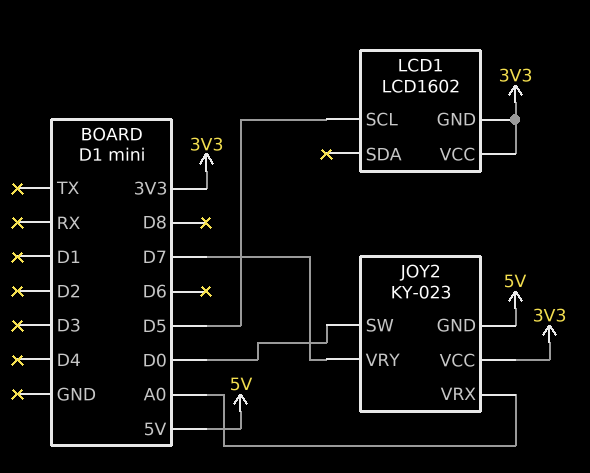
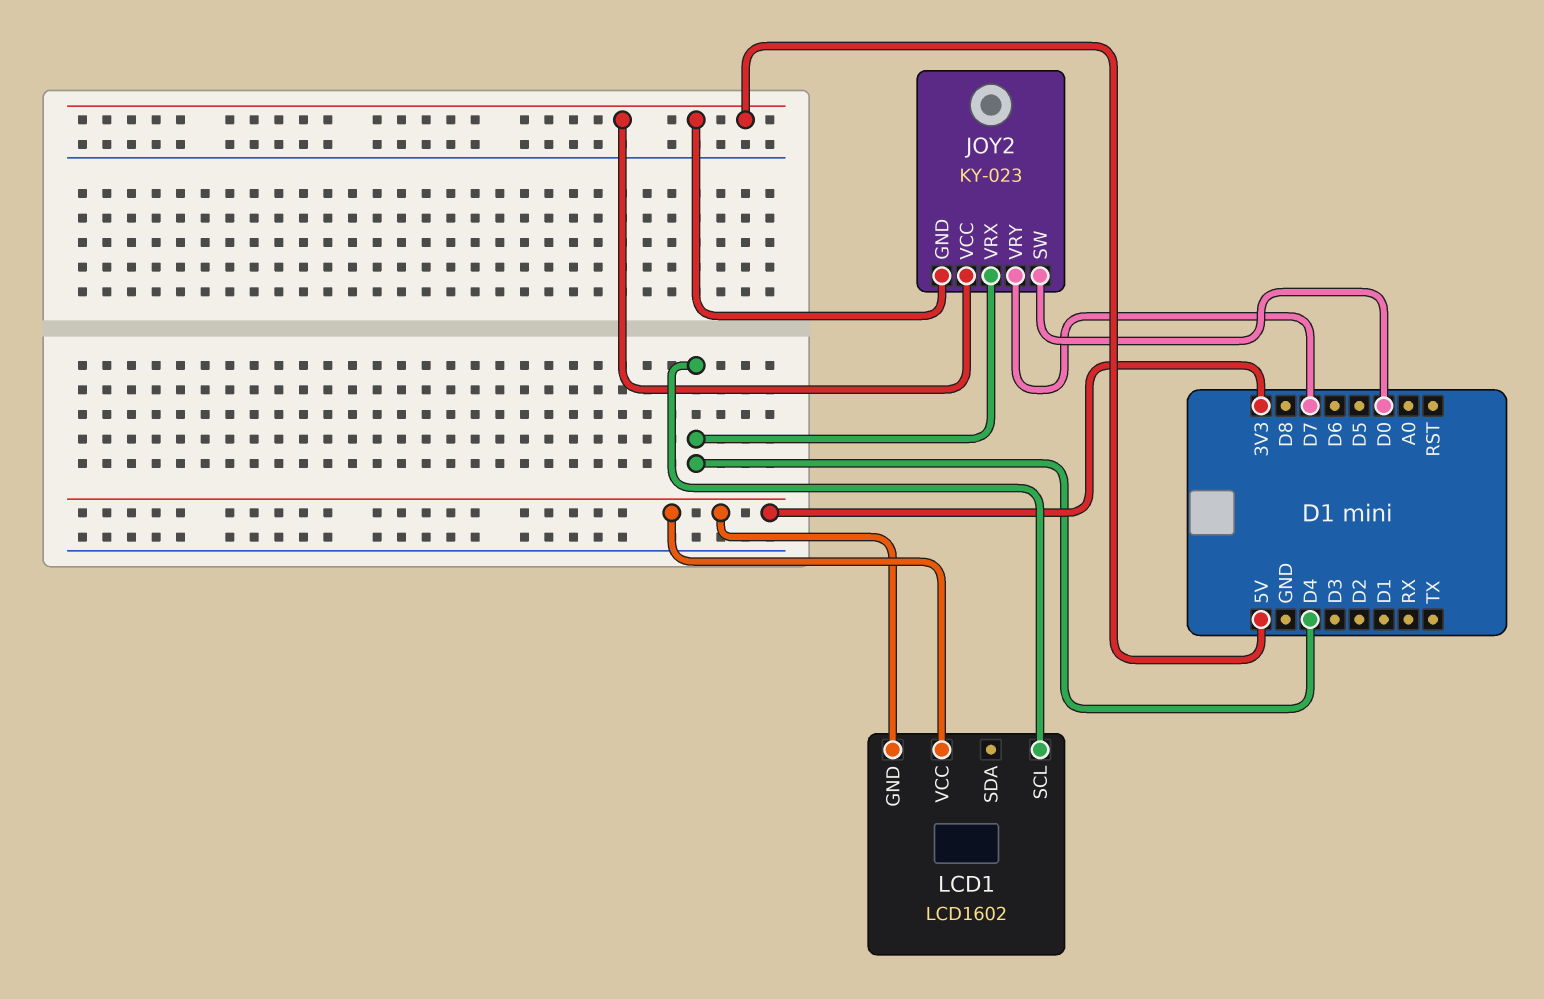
JOY2 pin VCC: 3V3 -> 5V
JOY2 pin VRX: A0 -> D4
LCD1 pin SCL: D5 -> D4

